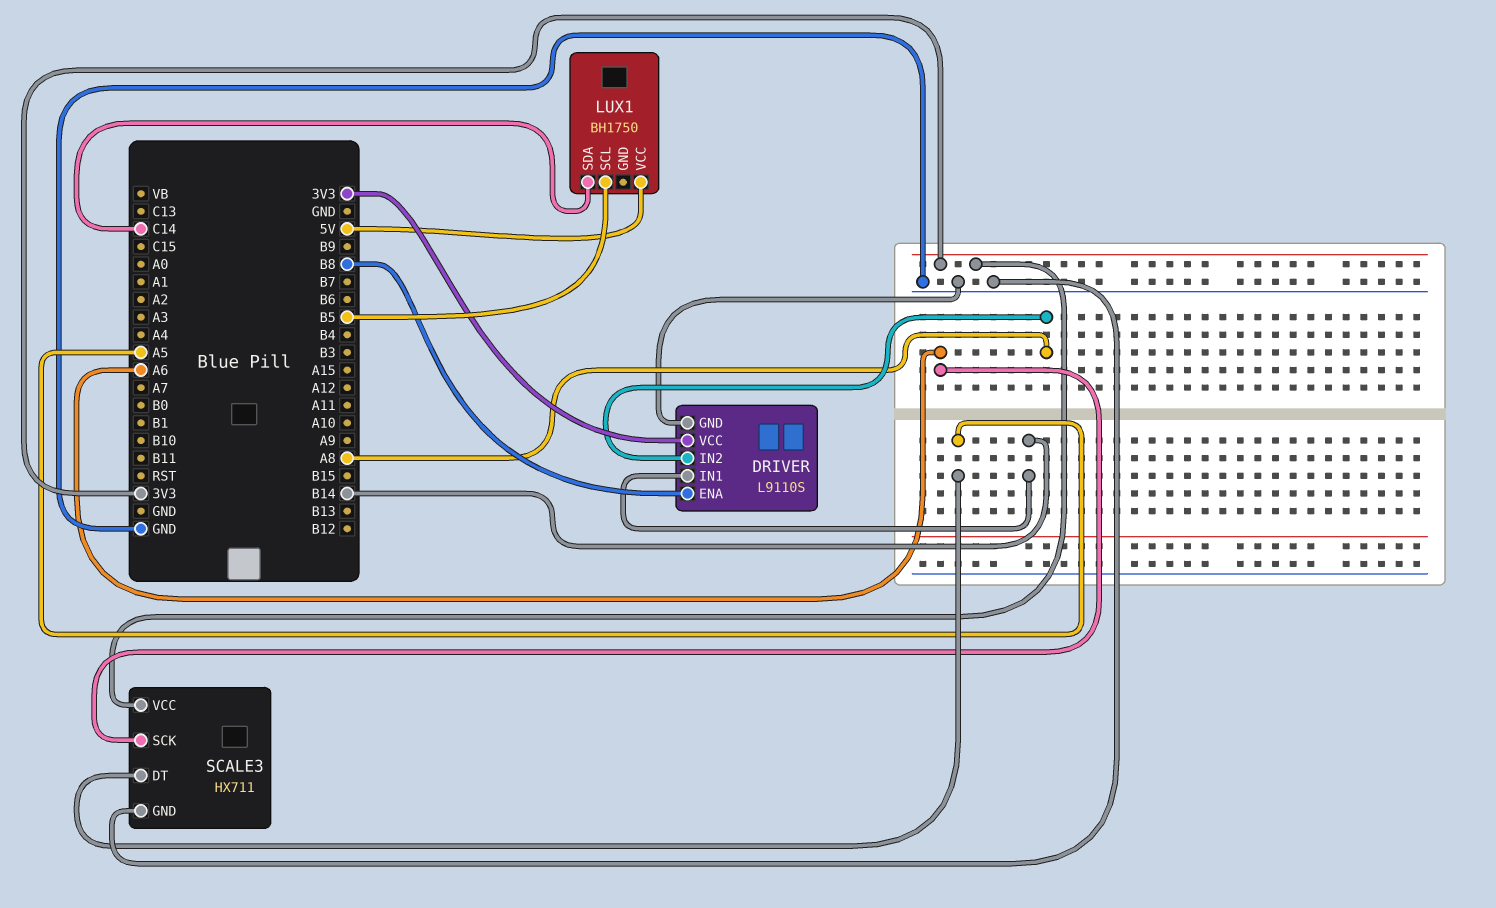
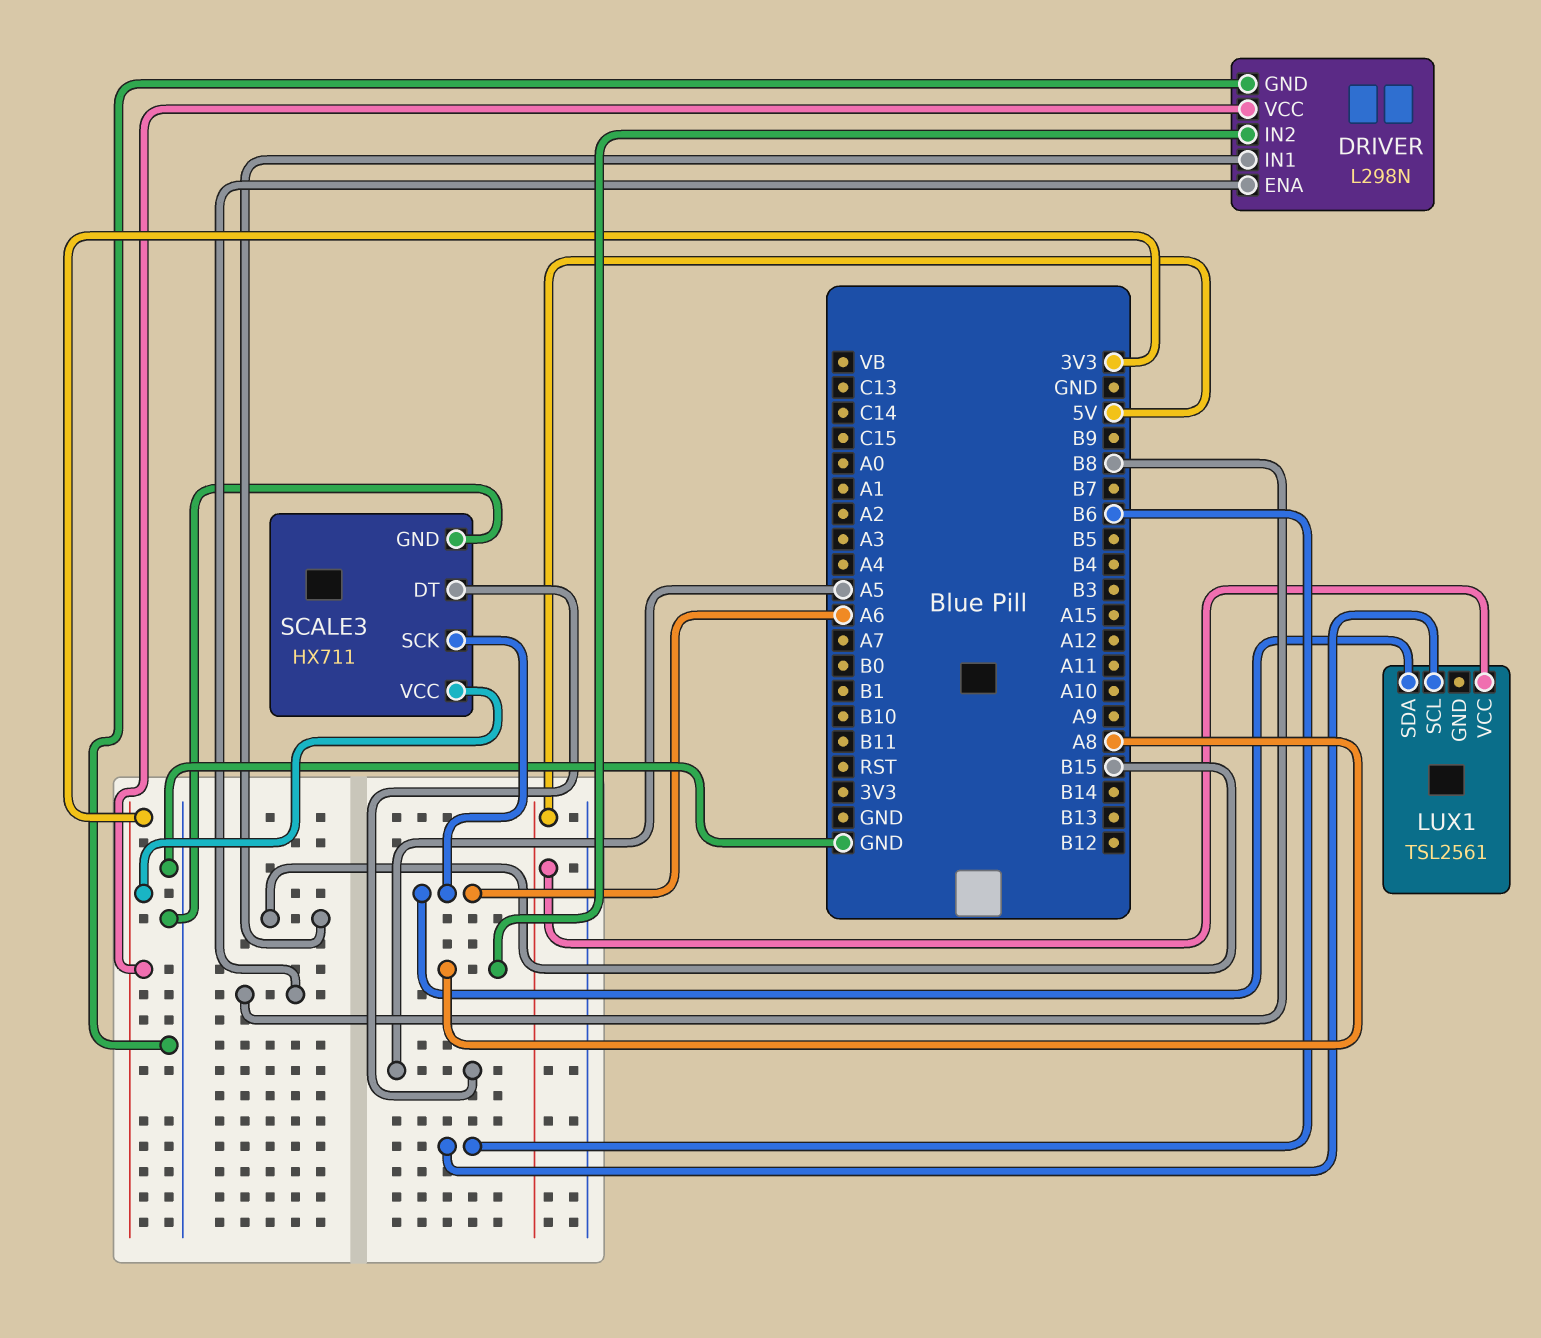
DRIVER: L9110S -> L298N
DRIVER pin IN1: B14 -> B15
LUX1: BH1750 -> TSL2561
LUX1 pin SCL: B5 -> B6
LUX1 pin SDA: C14 -> A6

